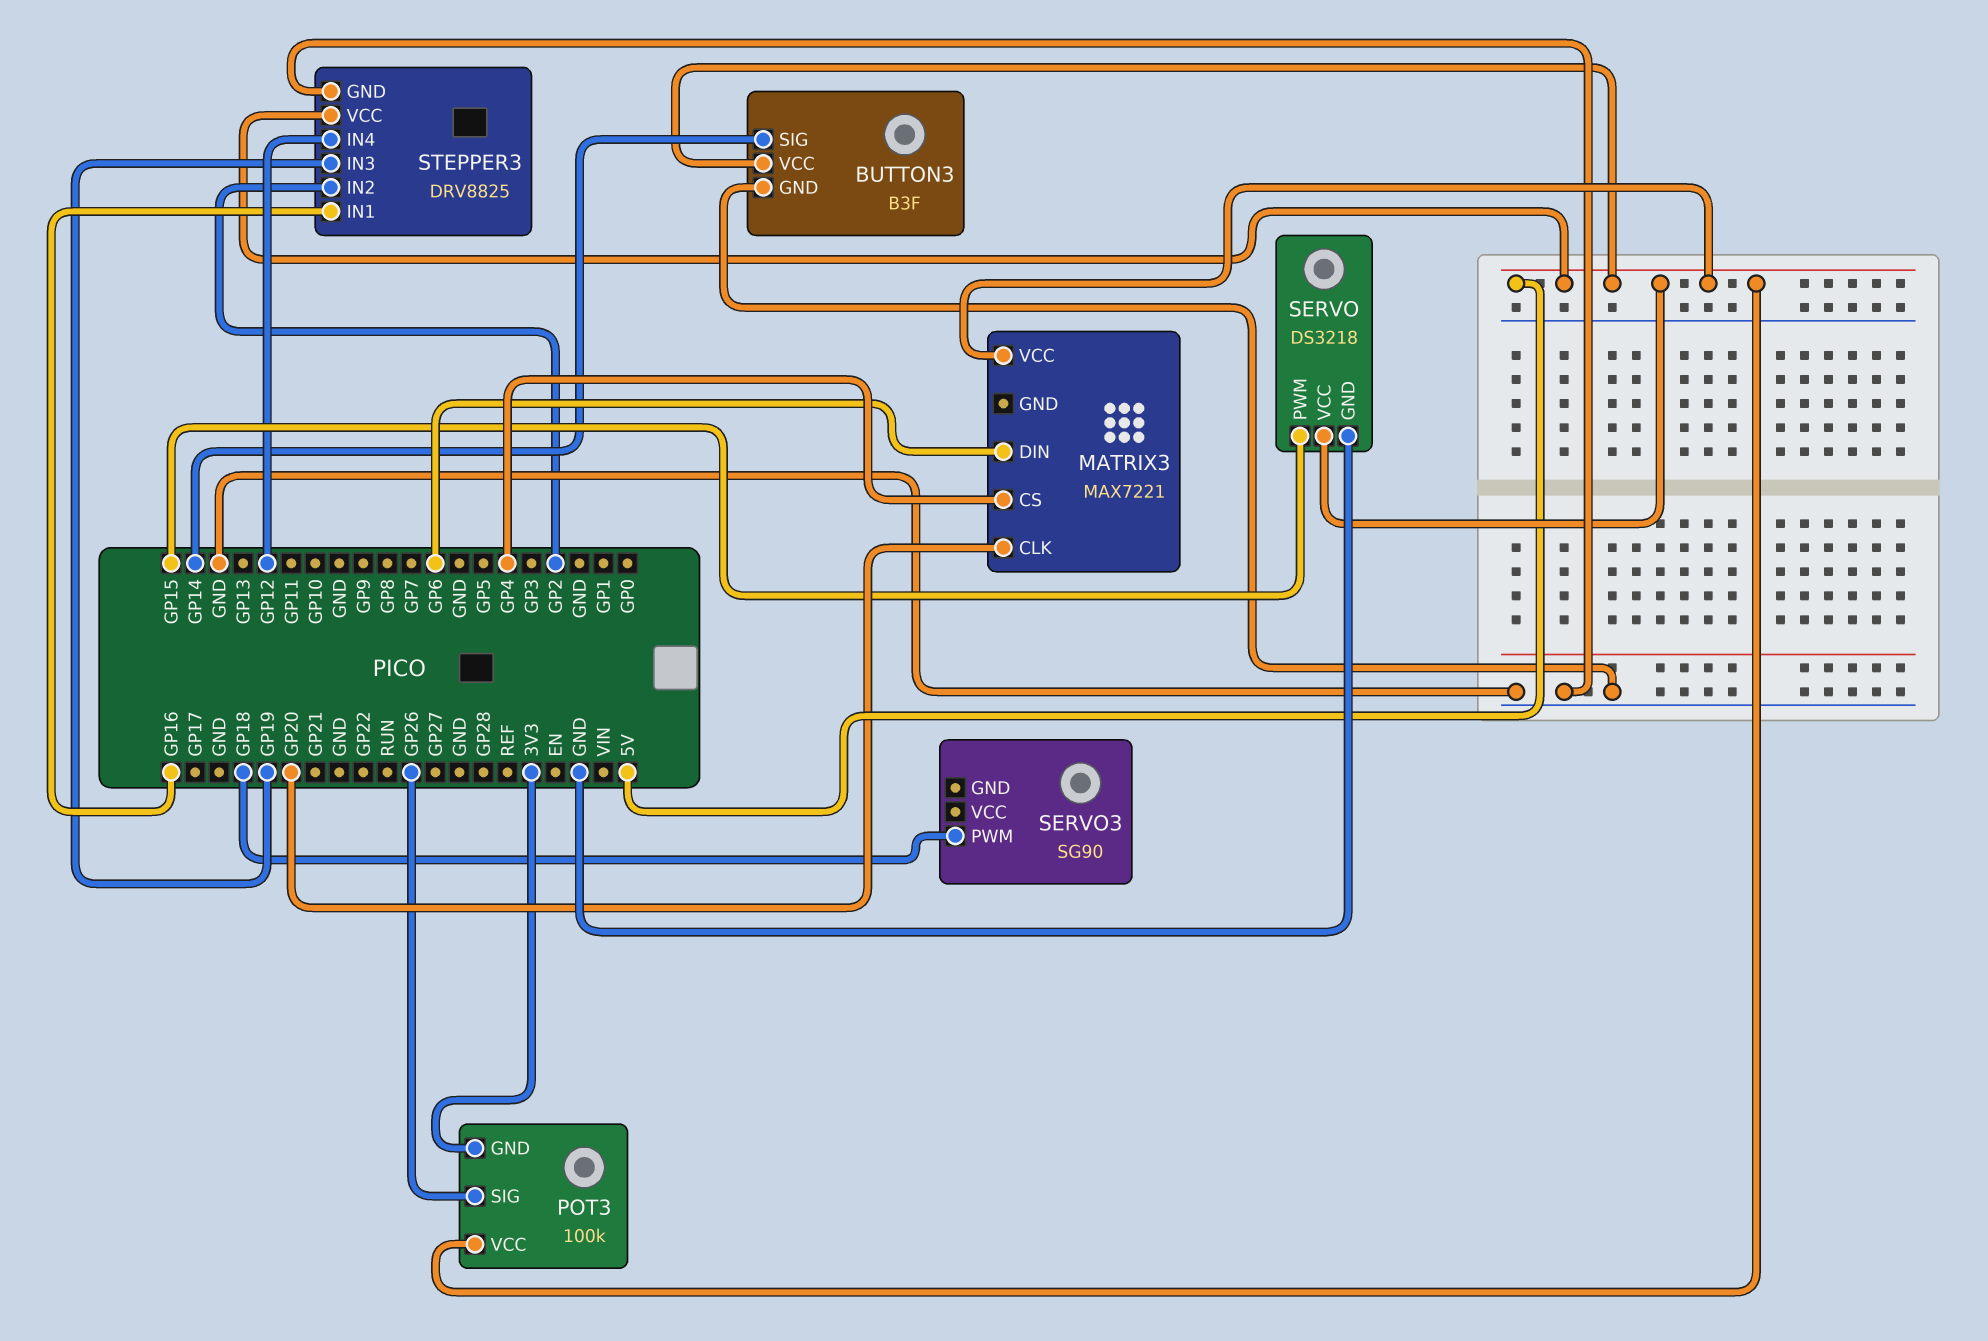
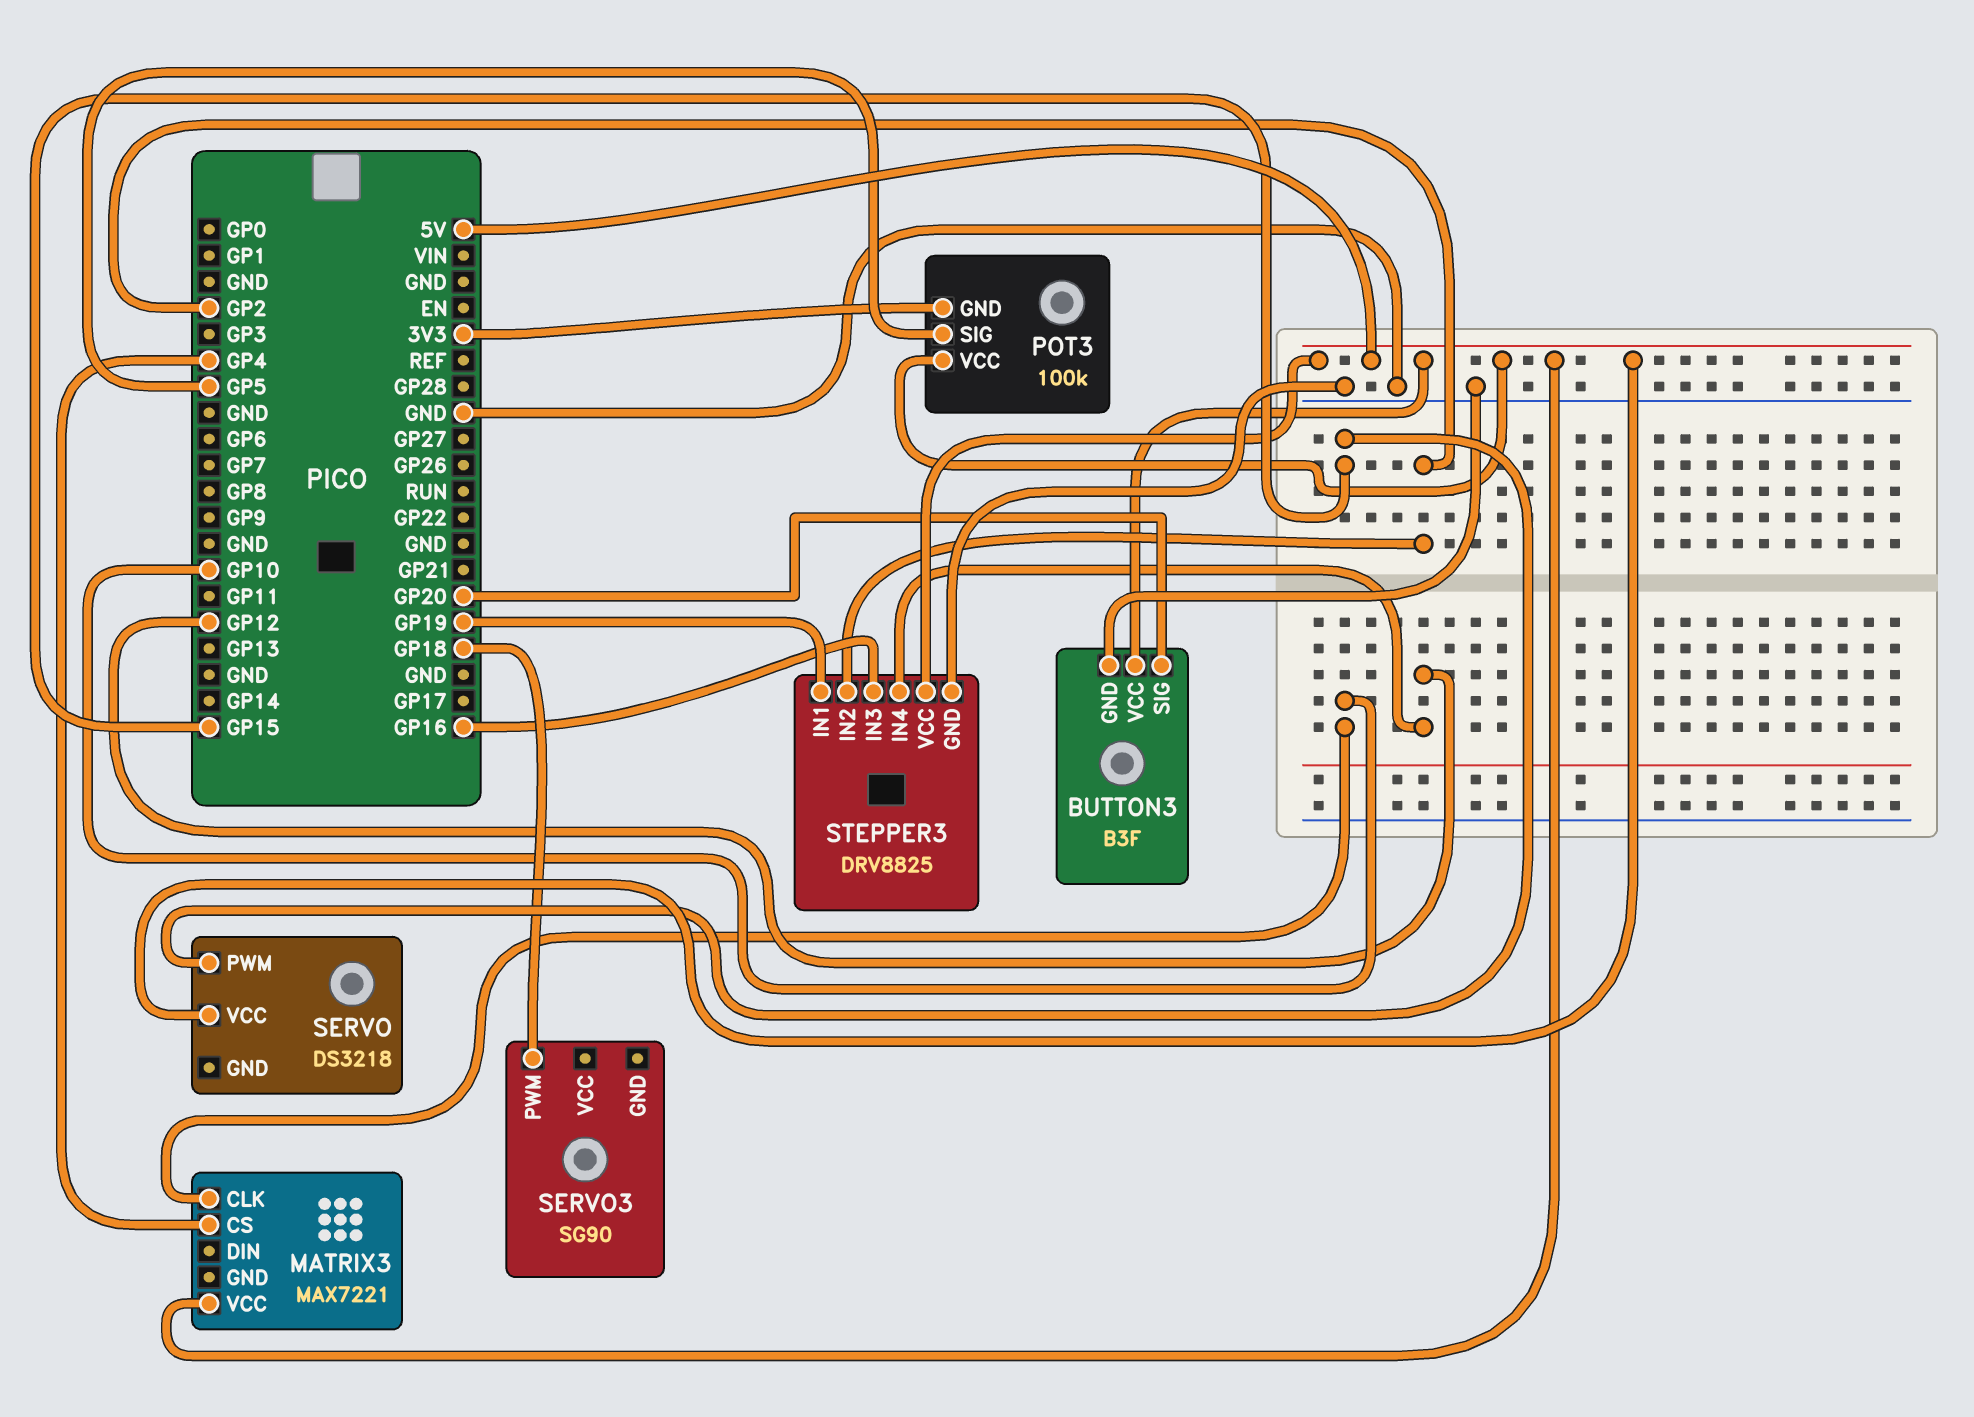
BUTTON3 pin SIG: GP14 -> GP20
MATRIX3 pin CLK: GP20 -> GP10
MATRIX3 pin DIN: GP6 -> none
POT3 pin SIG: GP26 -> GP5
SERVO pin GND: GND -> none
STEPPER3 pin IN1: GP16 -> GP19
STEPPER3 pin IN3: GP19 -> GP16

